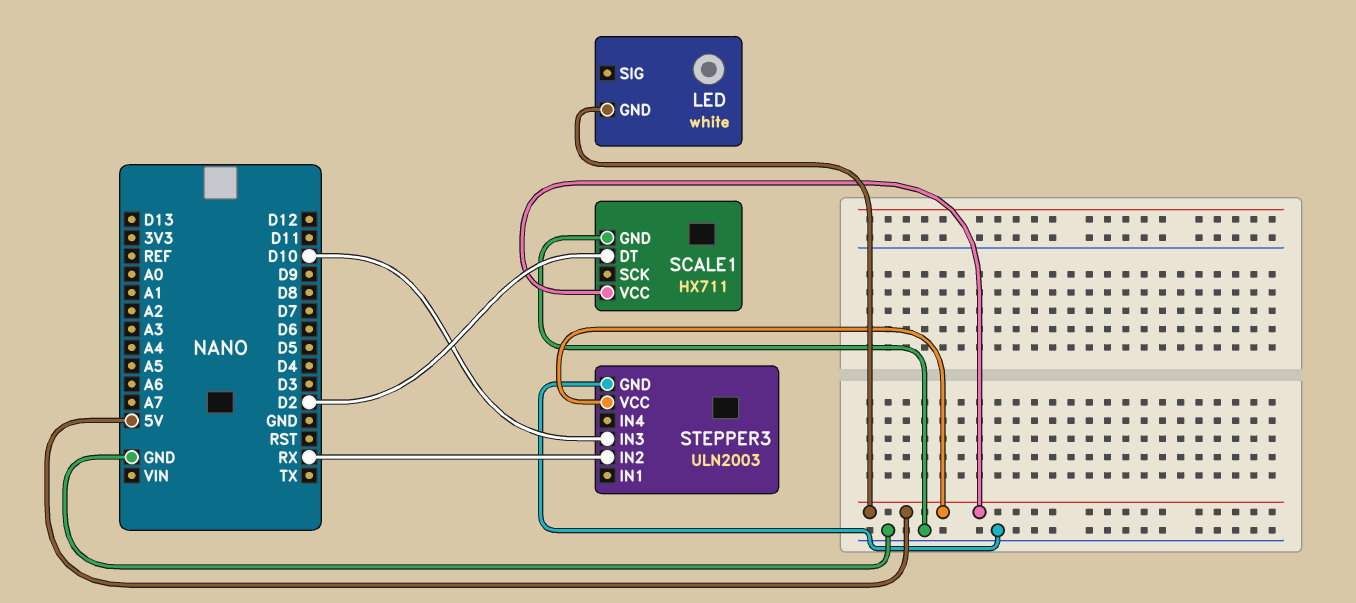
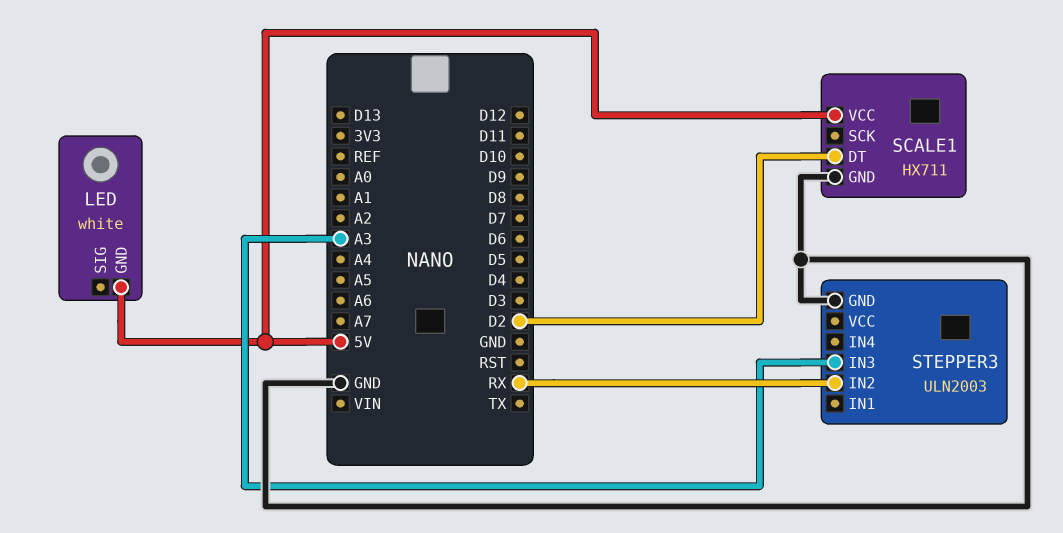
STEPPER3 pin IN3: D10 -> A3
STEPPER3 pin VCC: 5V -> none

